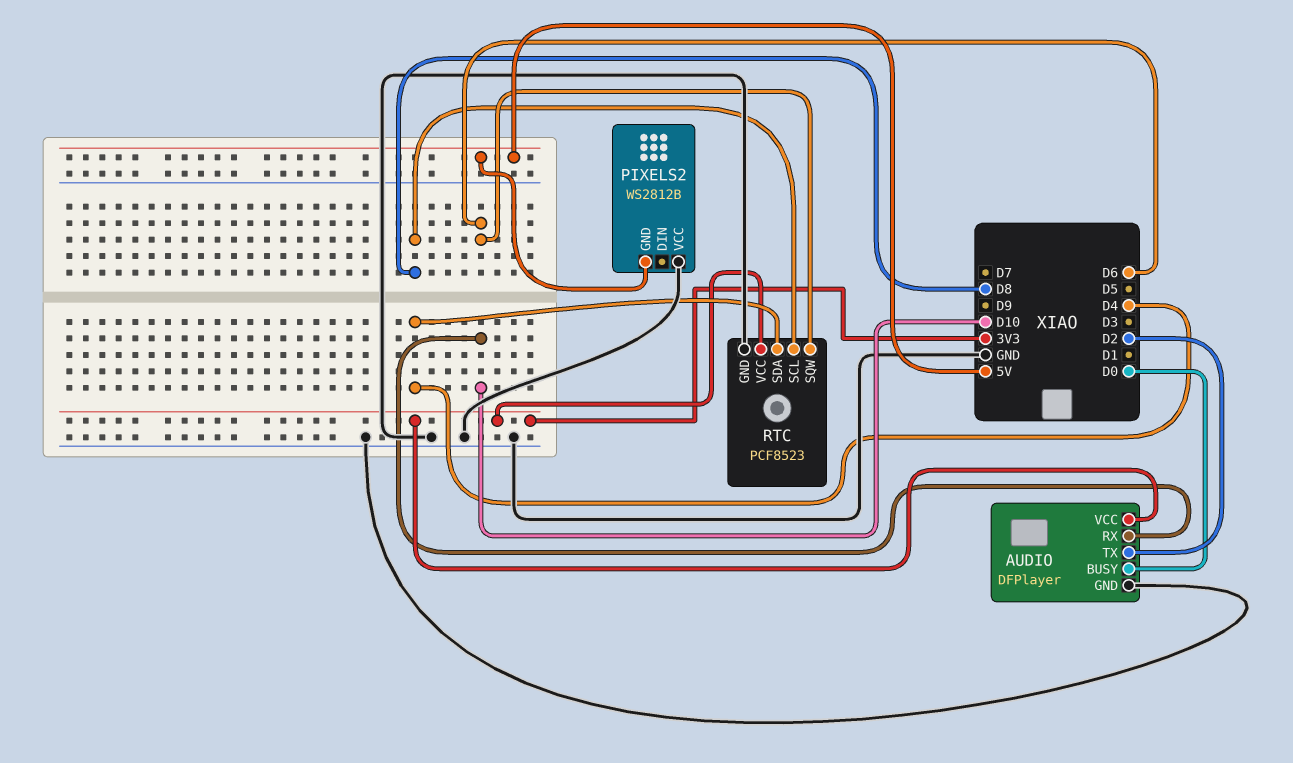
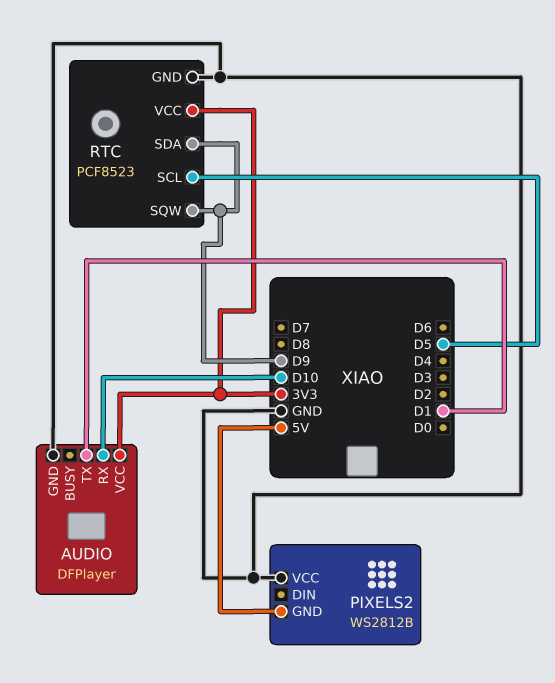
AUDIO pin BUSY: D0 -> none
AUDIO pin TX: D2 -> D1
RTC pin SCL: D8 -> D5
RTC pin SDA: D4 -> D9
RTC pin SQW: D6 -> D9

